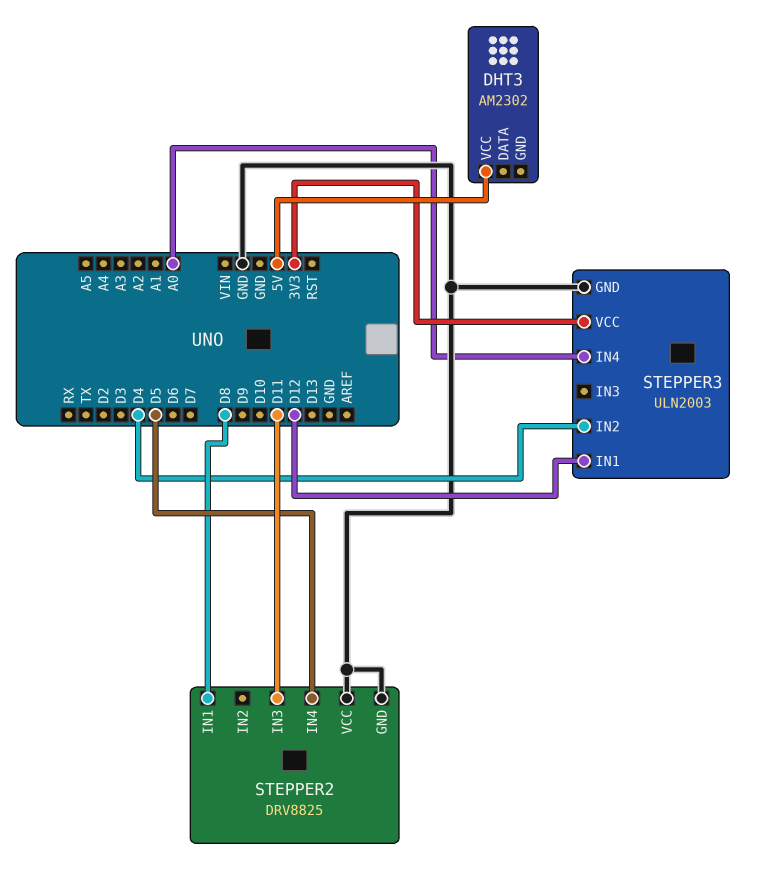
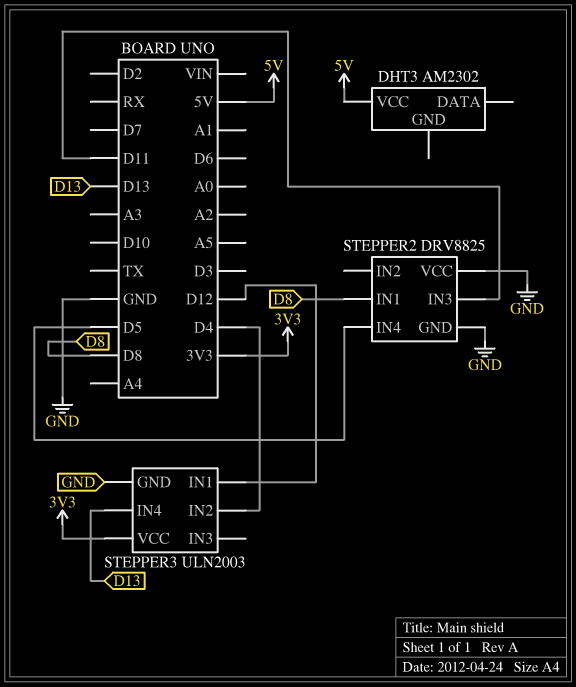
STEPPER3 pin IN4: A0 -> D13

